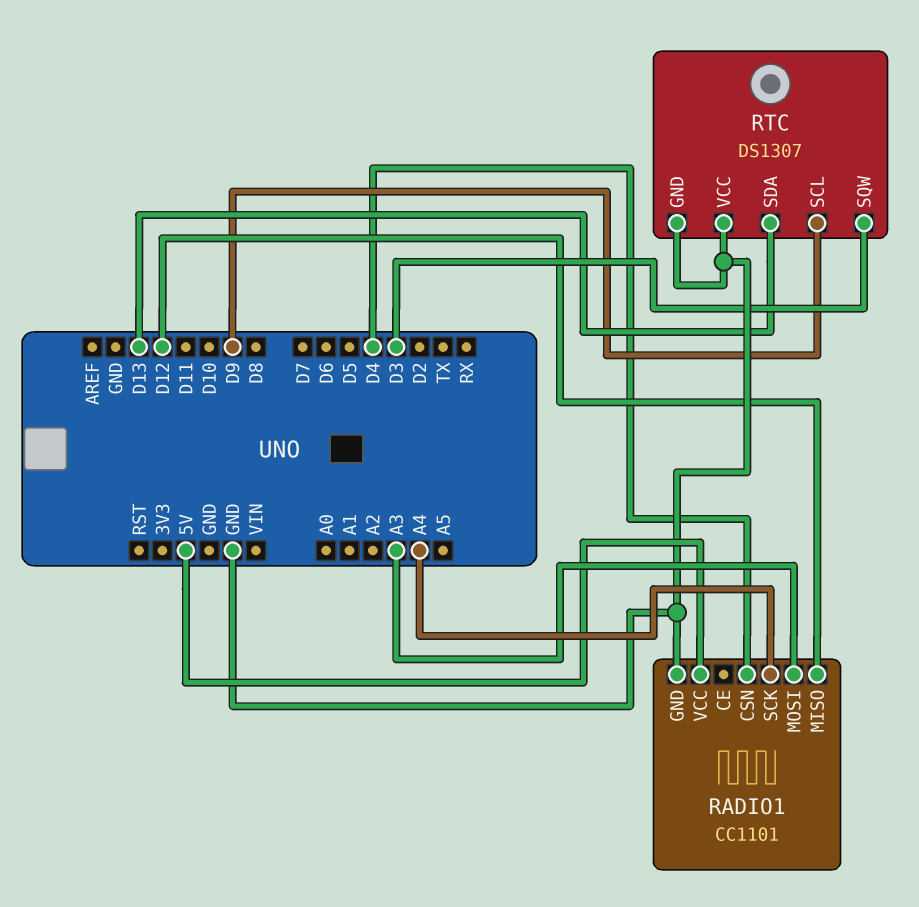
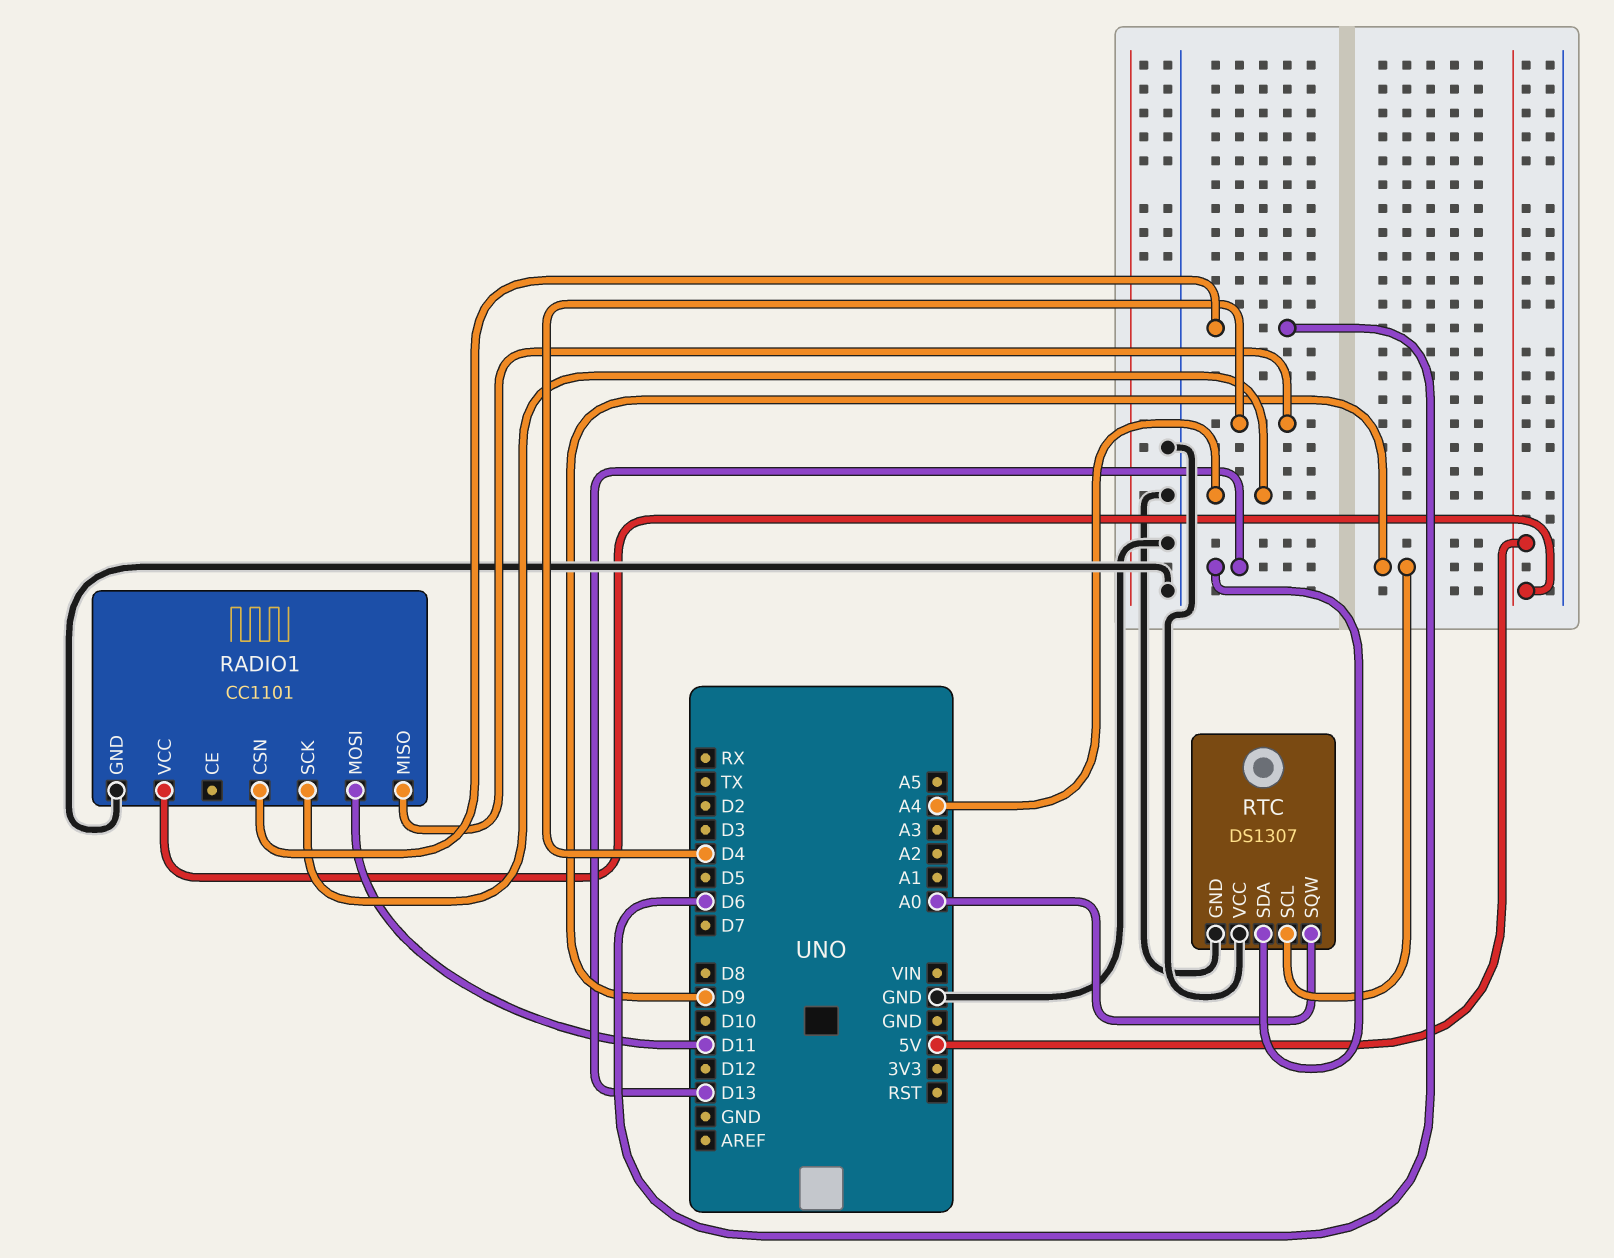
RADIO1 pin CSN: D4 -> D6
RADIO1 pin MISO: D12 -> D4
RADIO1 pin MOSI: A3 -> D11
RTC pin SQW: D3 -> A0

